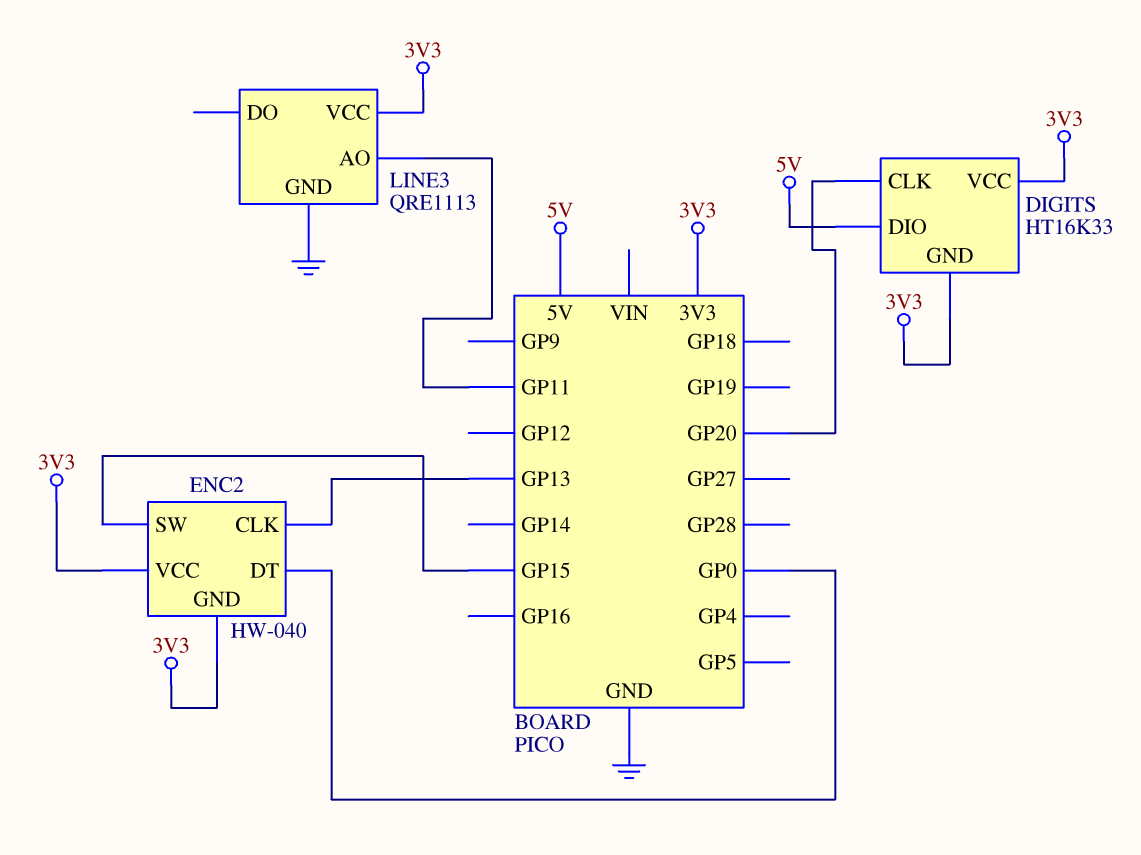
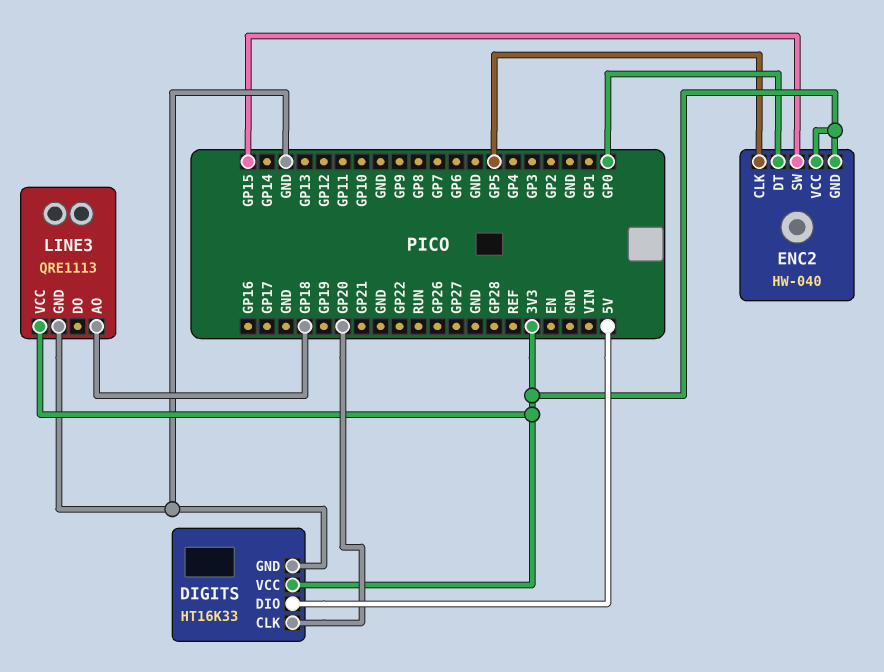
DIGITS pin GND: 3V3 -> GND
ENC2 pin CLK: GP13 -> GP5
LINE3 pin AO: GP11 -> GP18

